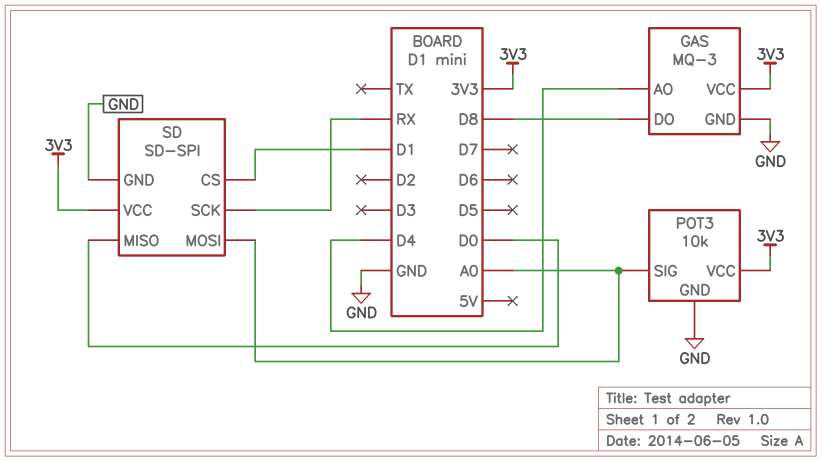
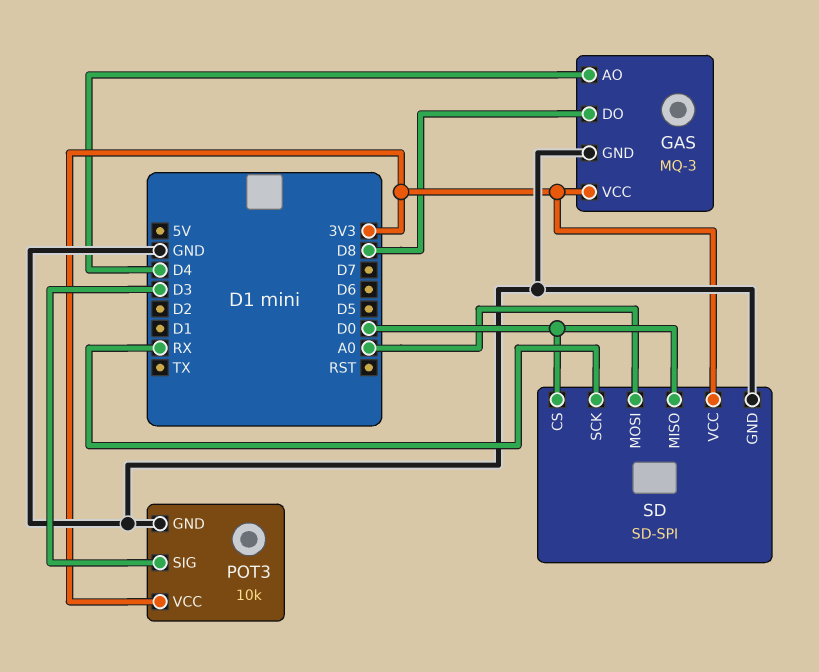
POT3 pin SIG: A0 -> D3
SD pin CS: D1 -> D0

